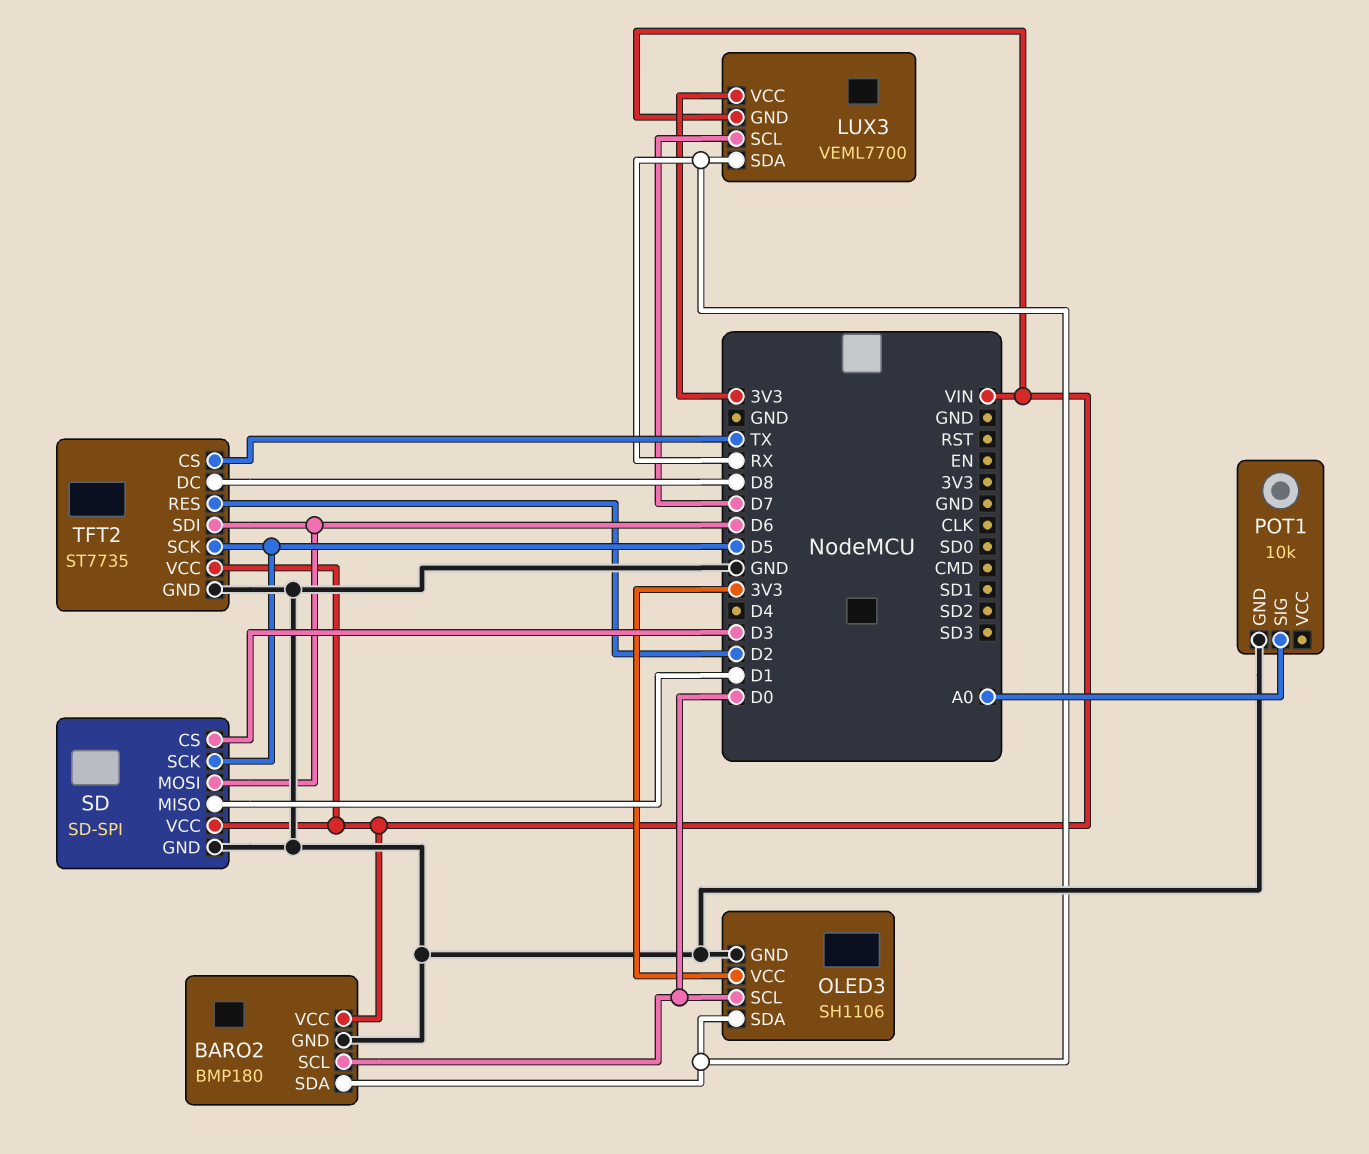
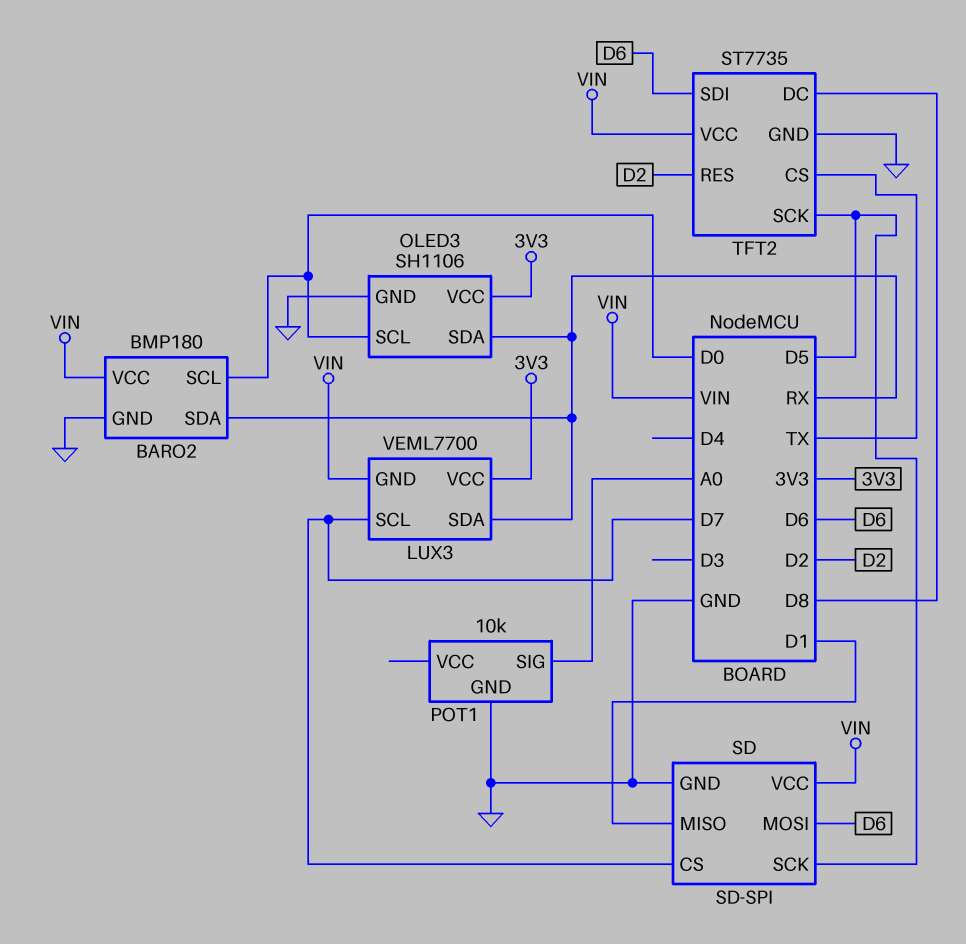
SD pin CS: D3 -> D7

